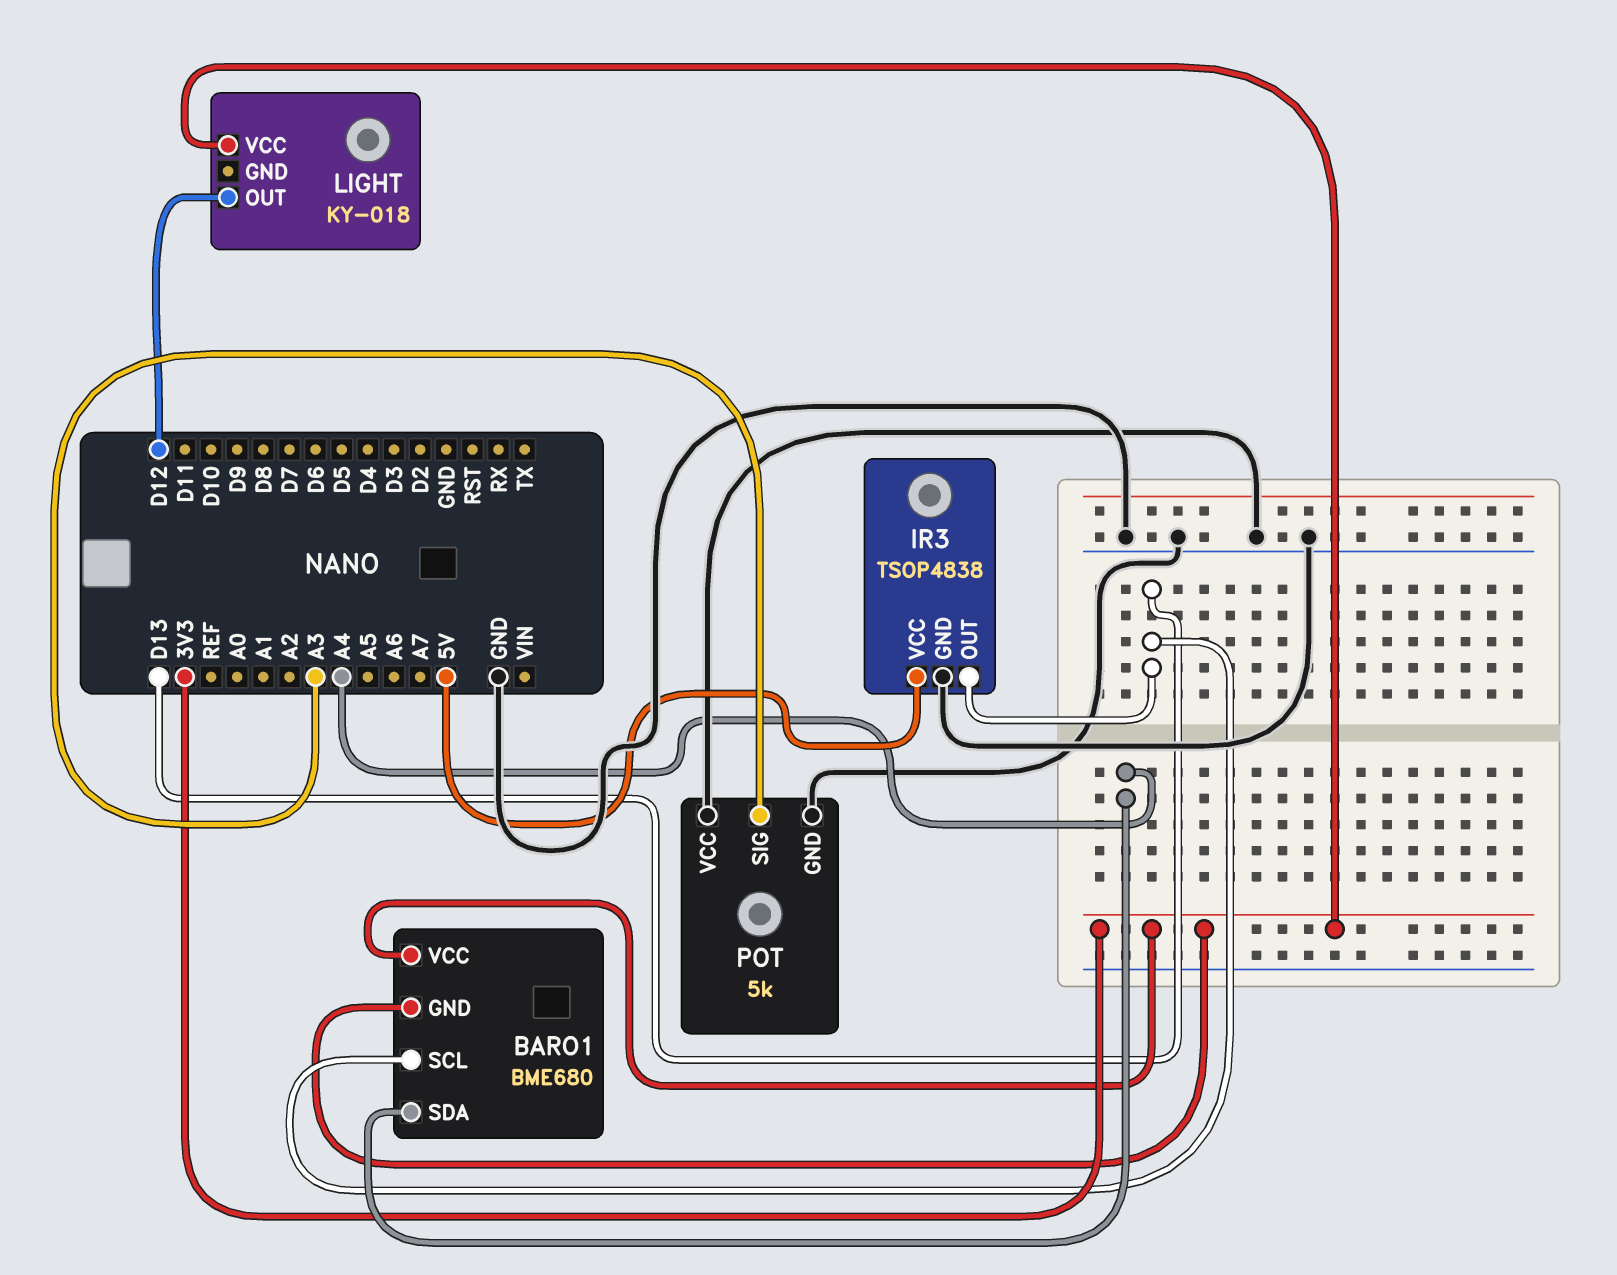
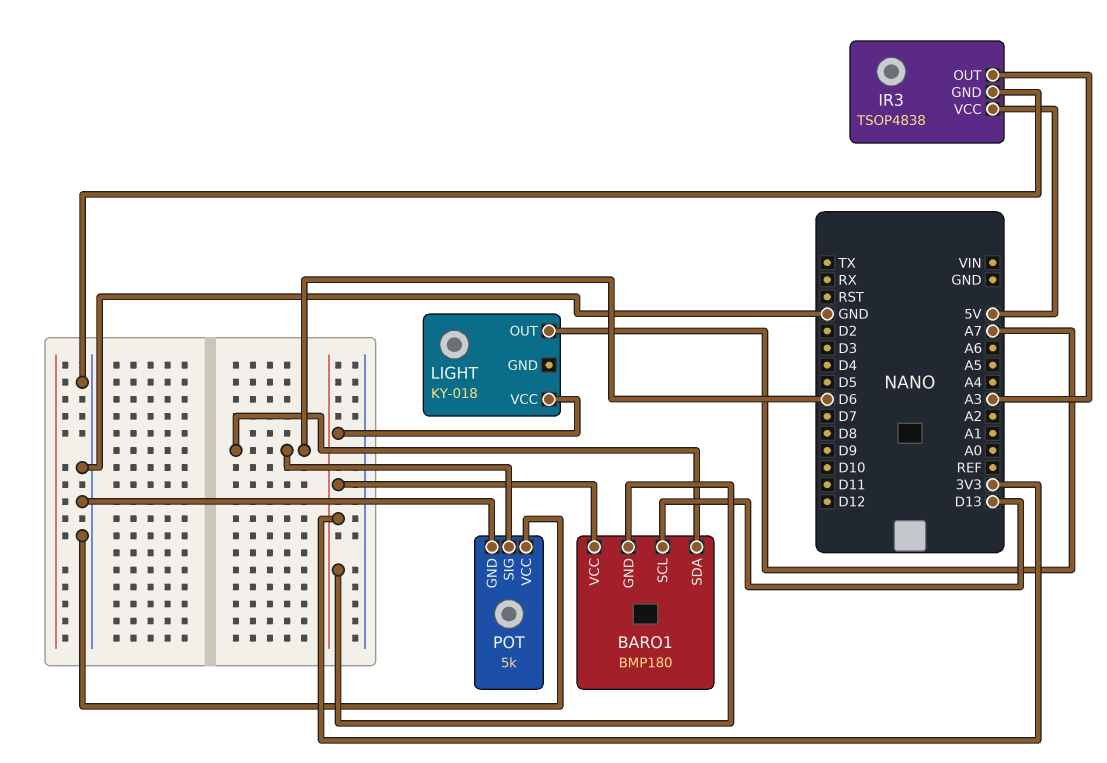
BARO1: BME680 -> BMP180
BARO1 pin SDA: A4 -> D6
IR3 pin OUT: D13 -> A3
LIGHT pin OUT: D12 -> A7
POT pin SIG: A3 -> D6

